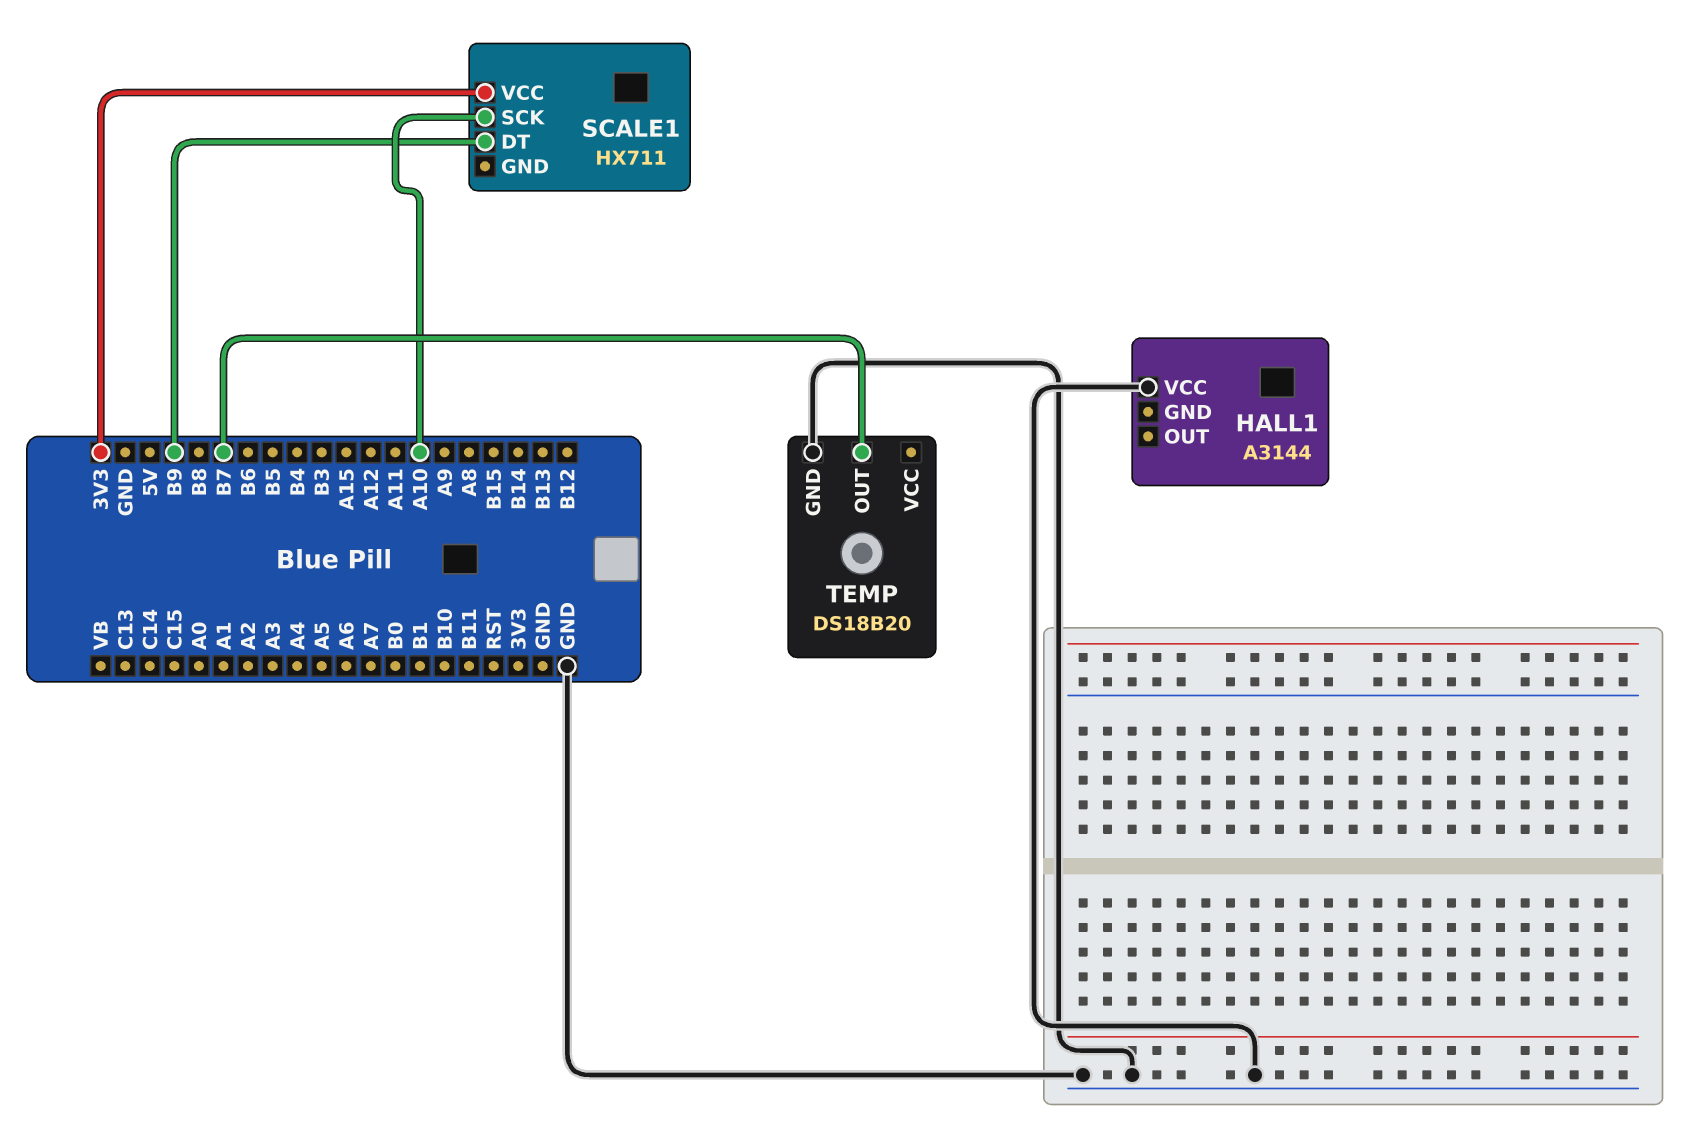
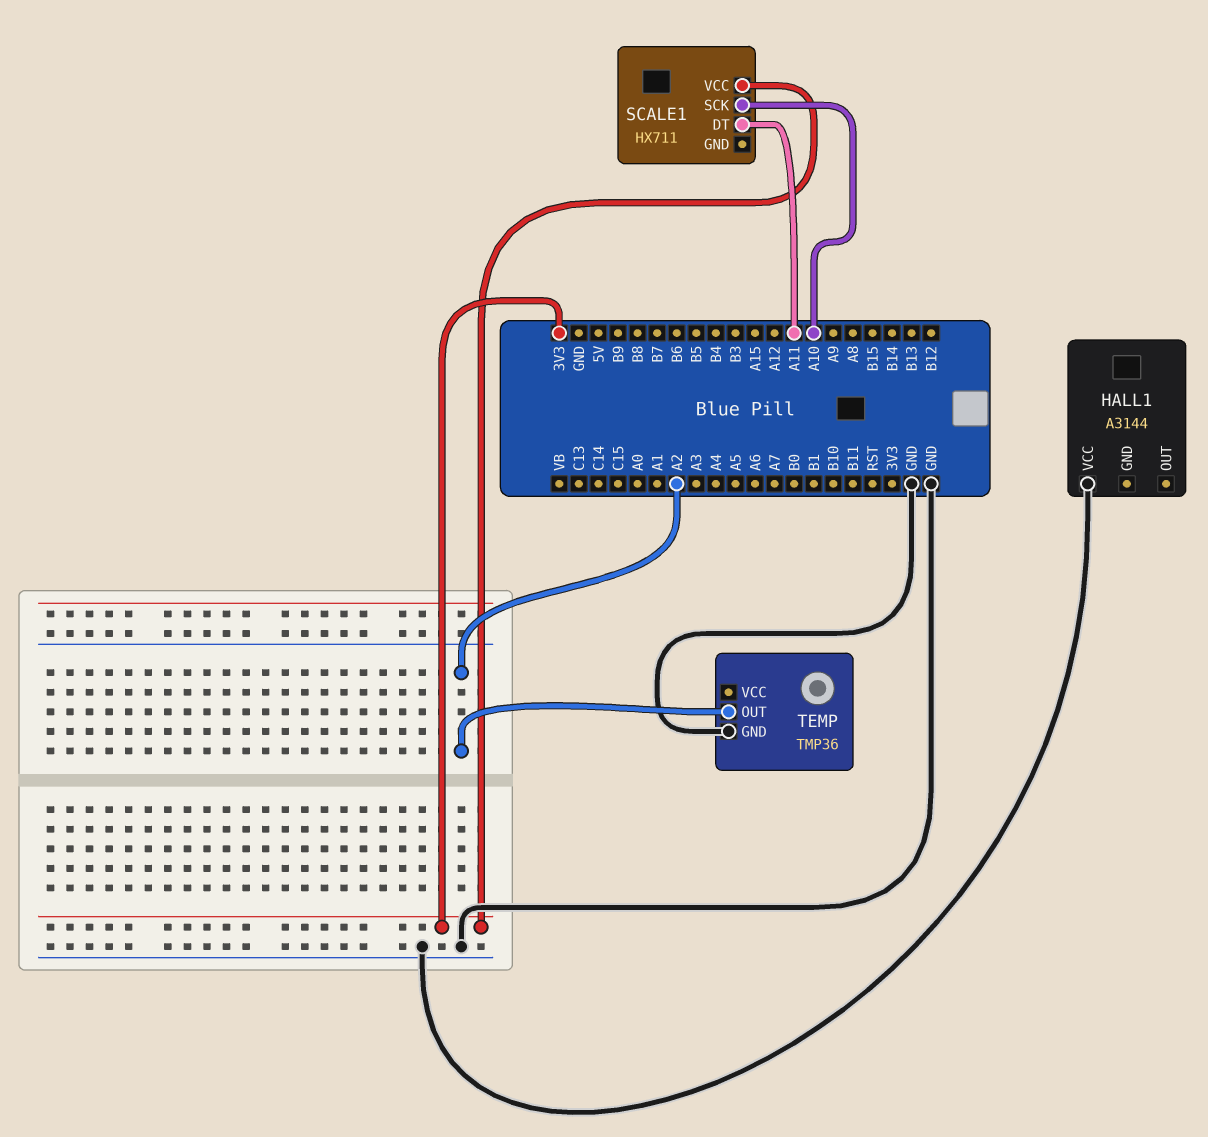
SCALE1 pin DT: B9 -> A11
TEMP: DS18B20 -> TMP36
TEMP pin OUT: B7 -> A2

